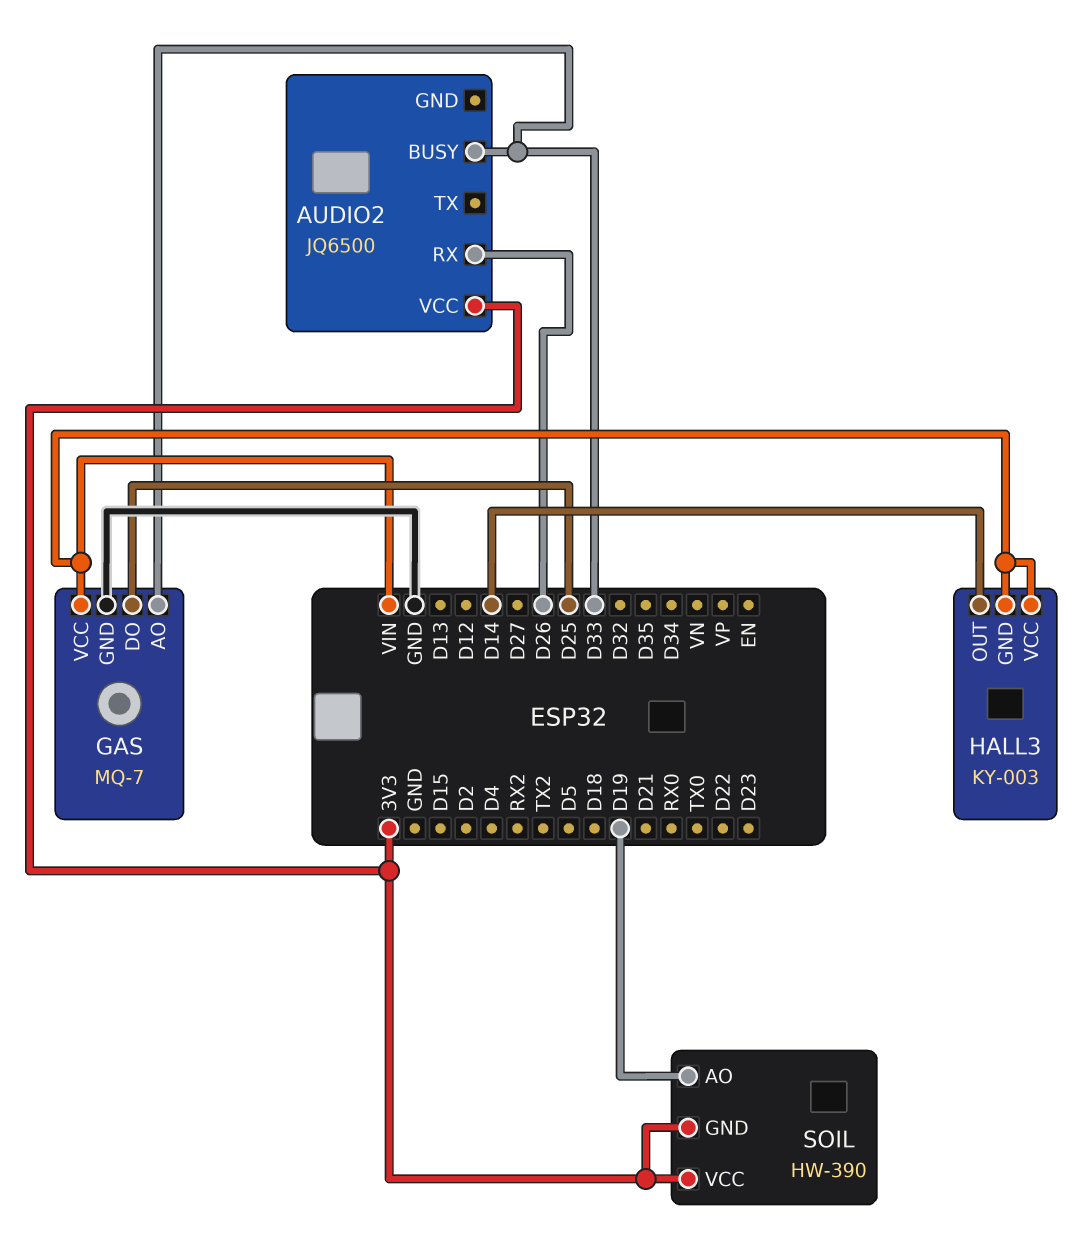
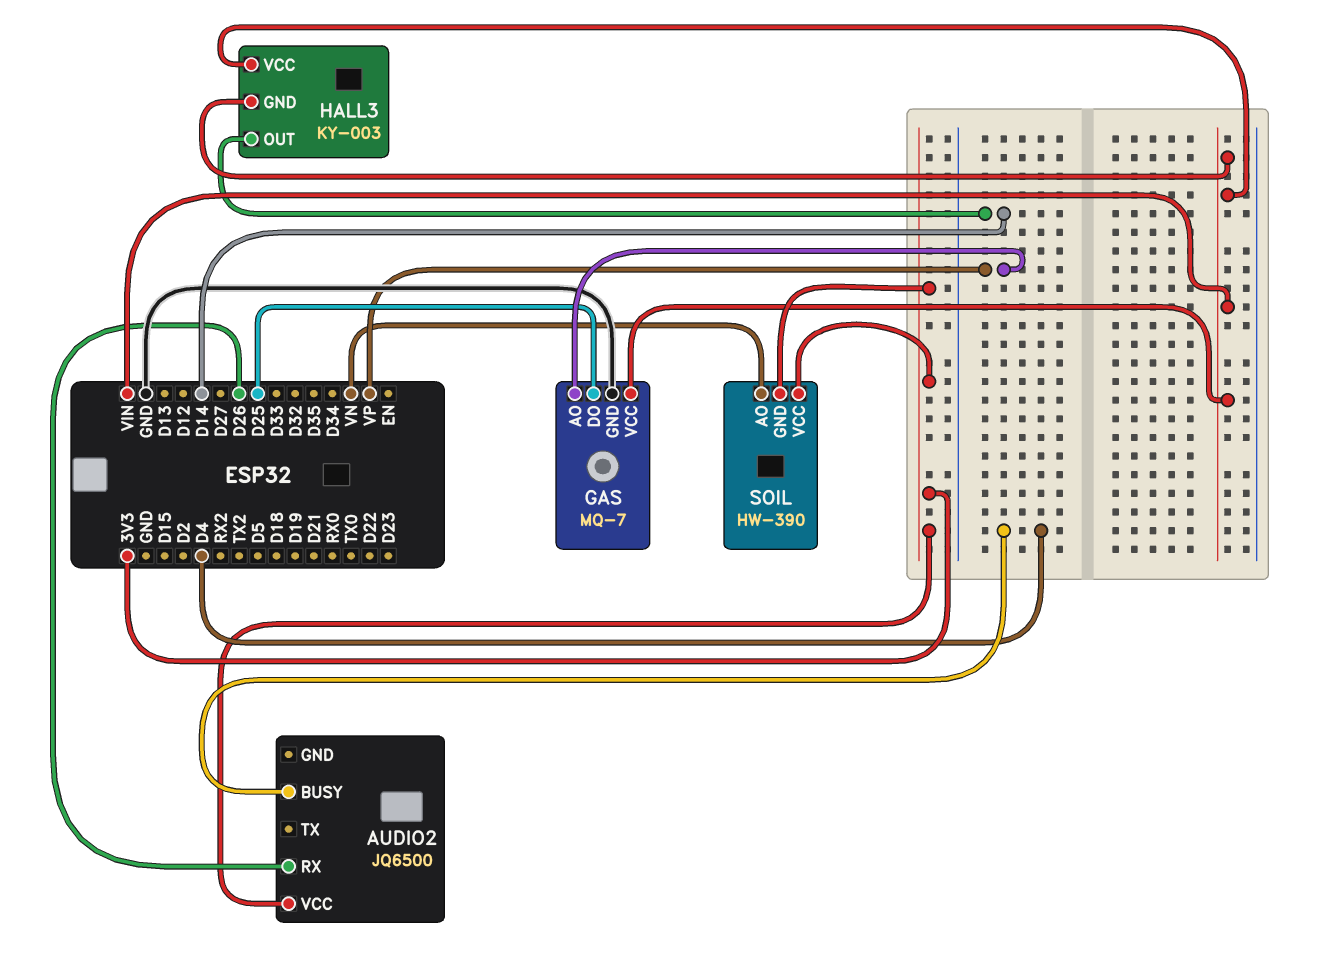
AUDIO2 pin BUSY: D33 -> D4
GAS pin AO: D33 -> VP
SOIL pin AO: D19 -> VN

